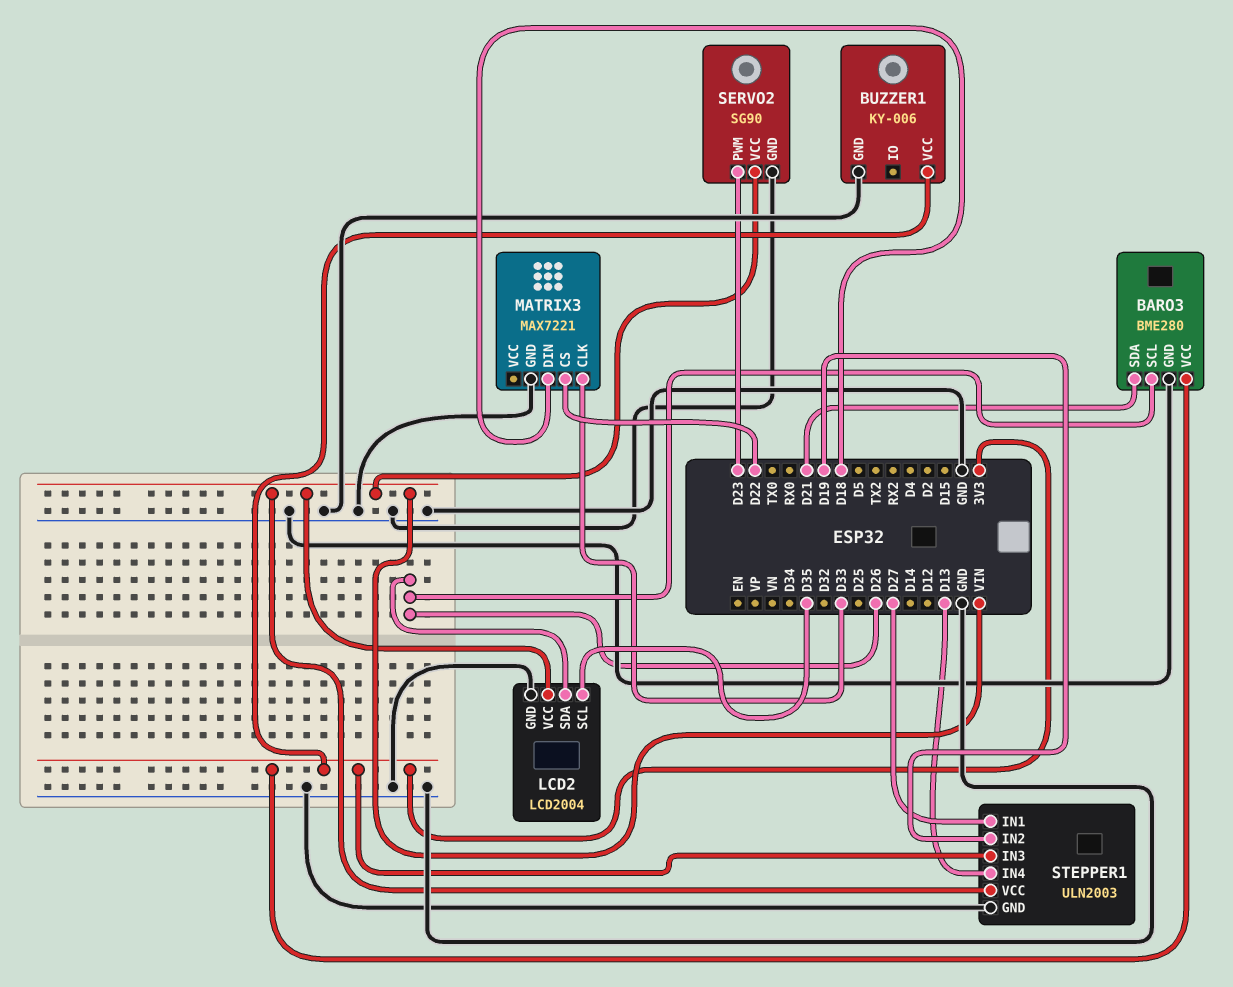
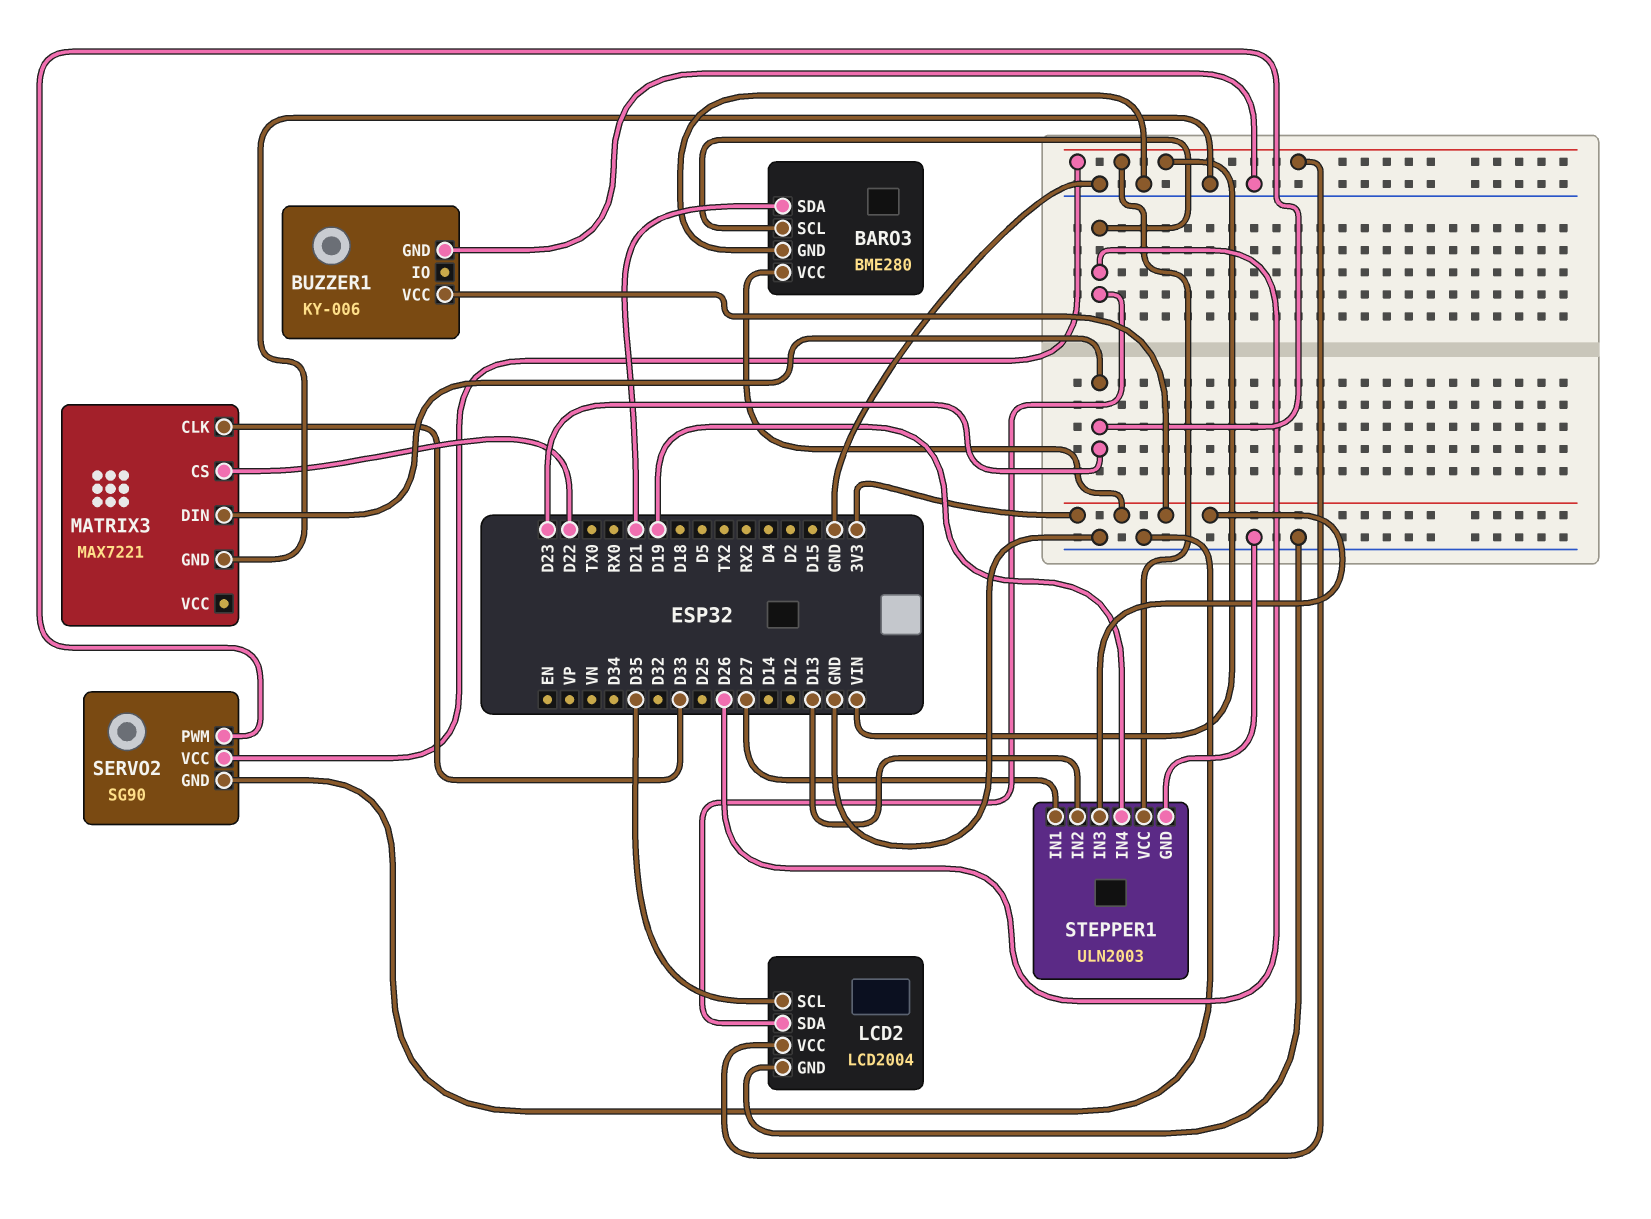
MATRIX3 pin DIN: D18 -> D23
STEPPER1 pin IN2: D19 -> D13
STEPPER1 pin IN4: D13 -> D19

